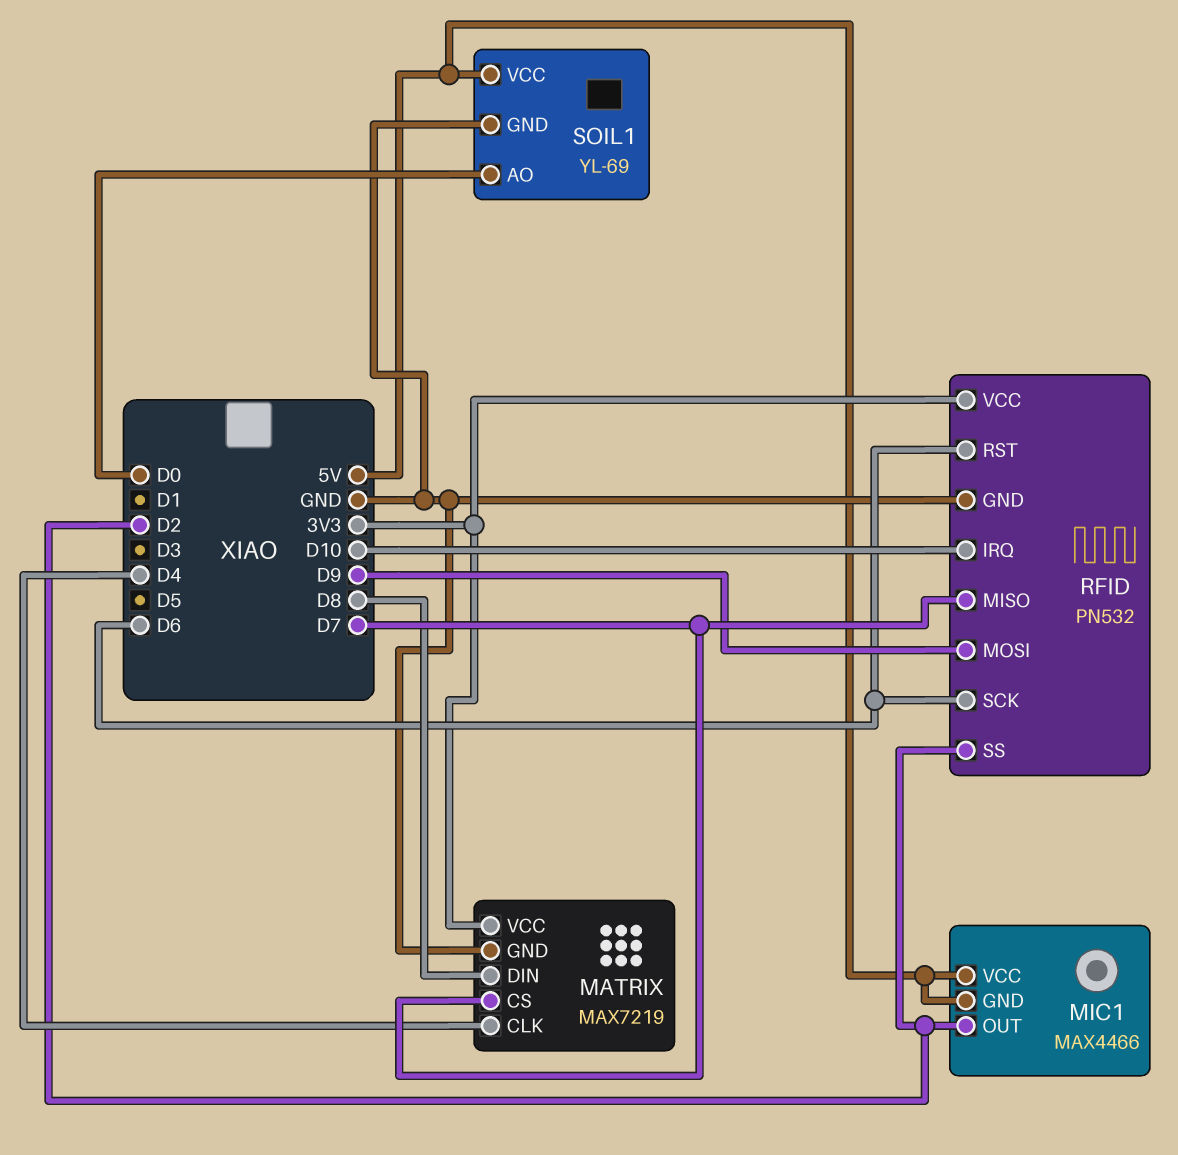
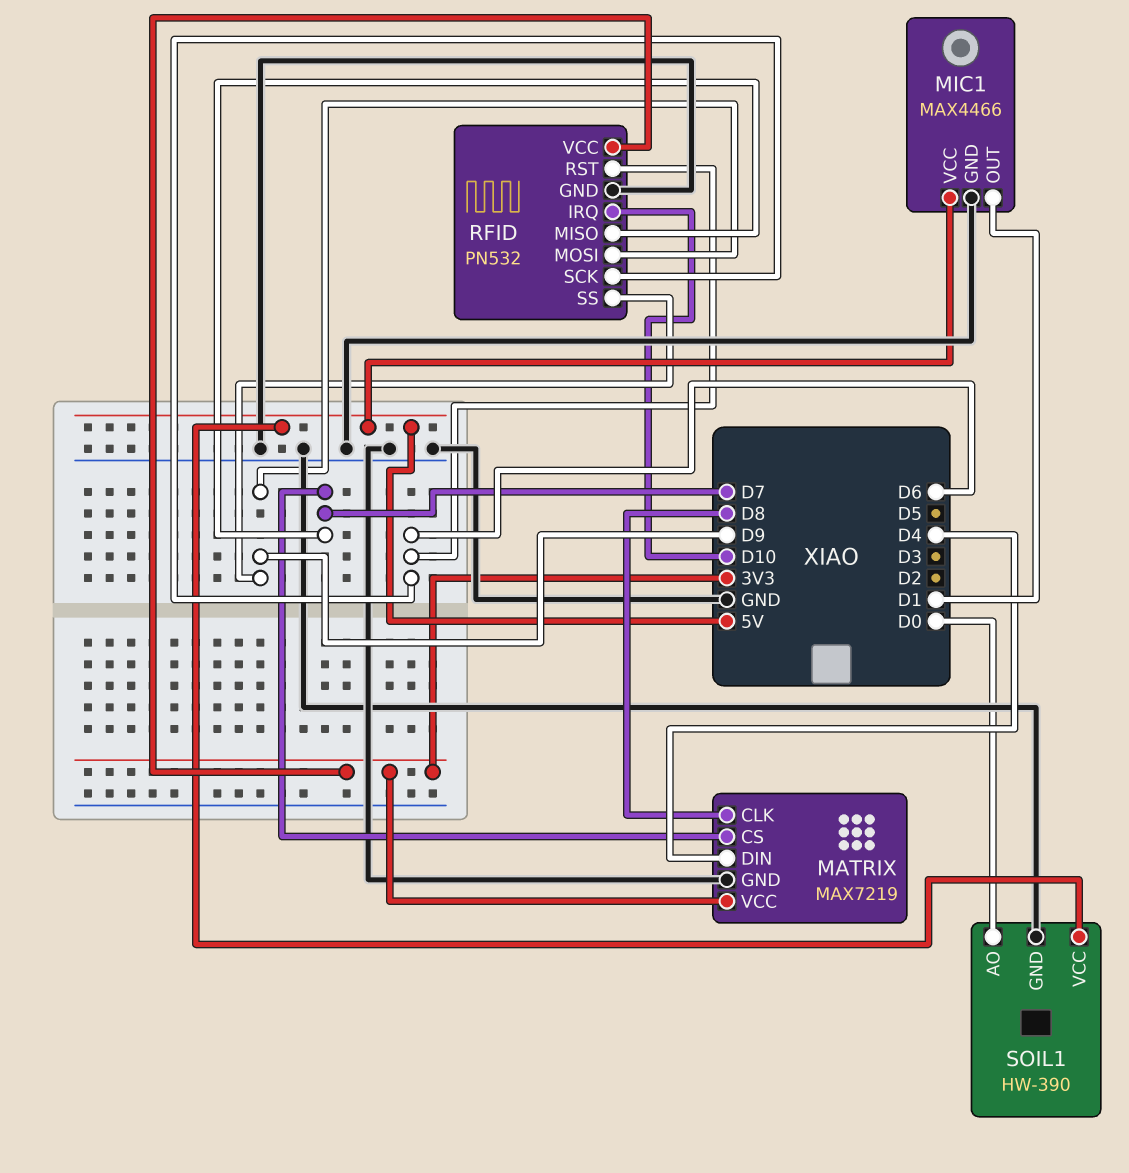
MATRIX pin CLK: D4 -> D8
MATRIX pin DIN: D8 -> D4
MIC1 pin GND: 5V -> GND
MIC1 pin OUT: D2 -> D1
RFID pin SS: D2 -> D9
SOIL1: YL-69 -> HW-390

